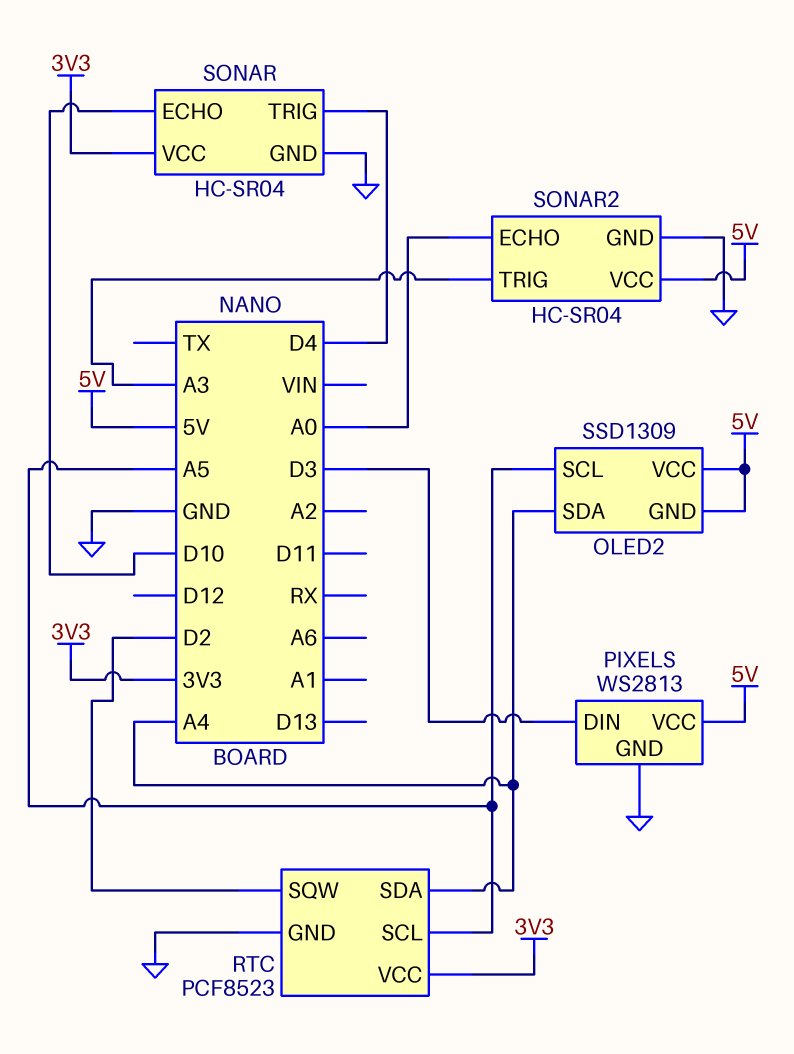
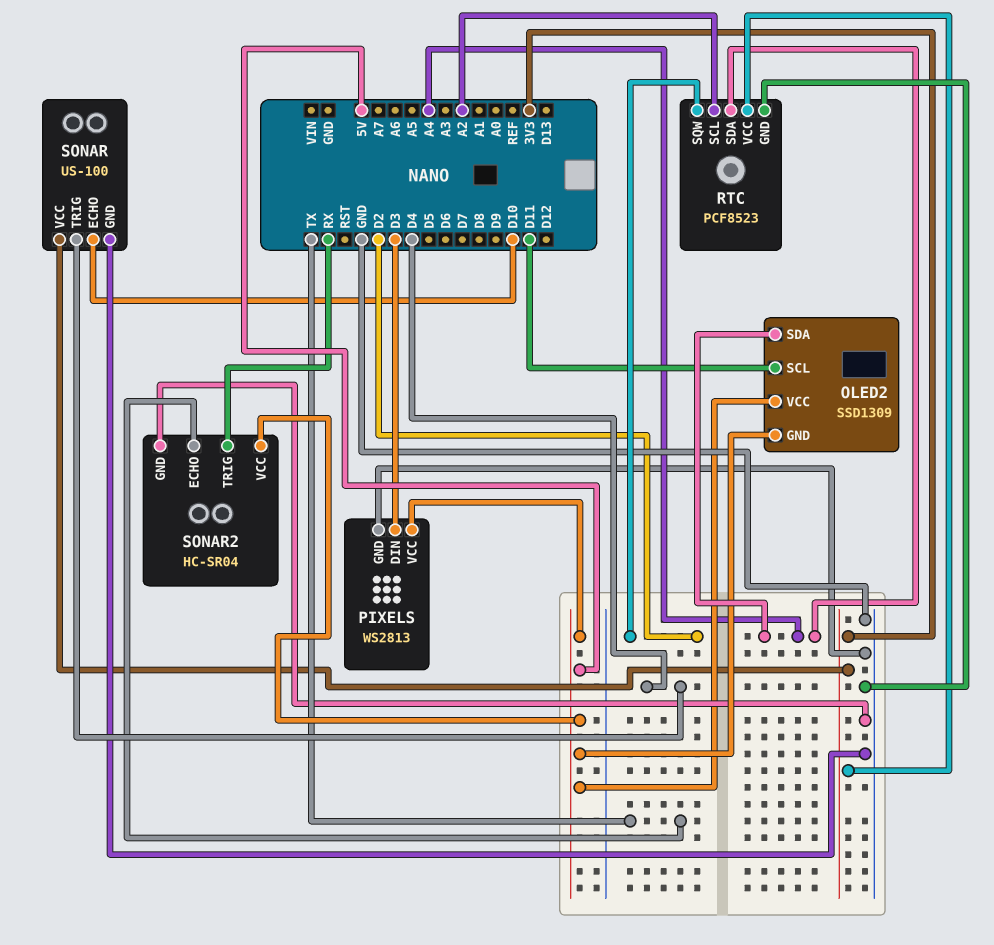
OLED2 pin SCL: A5 -> D11
RTC pin SCL: A5 -> A2
SONAR: HC-SR04 -> US-100
SONAR2 pin ECHO: A0 -> TX
SONAR2 pin TRIG: A3 -> RX

